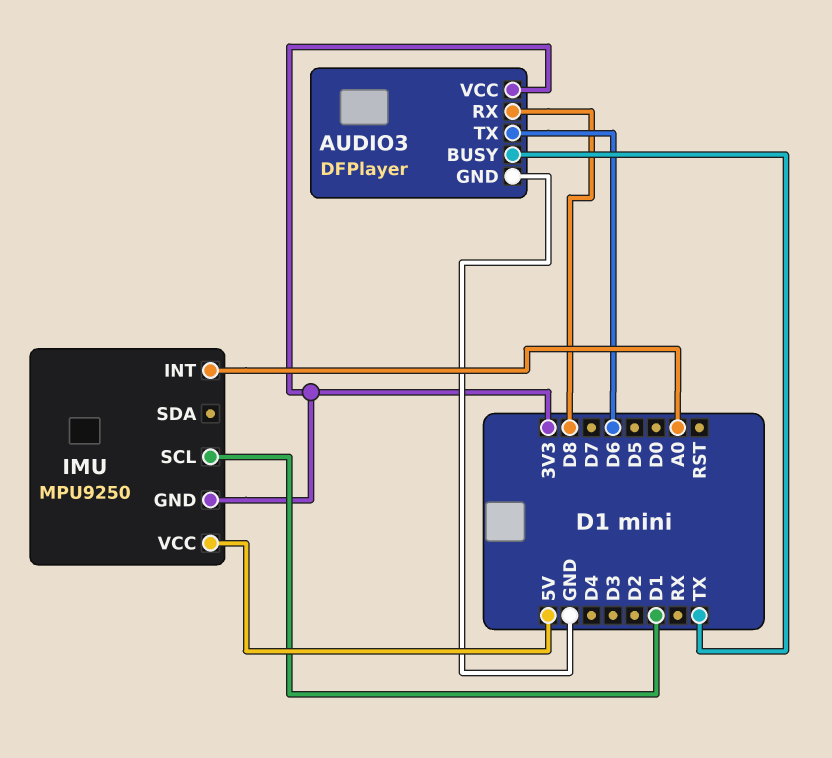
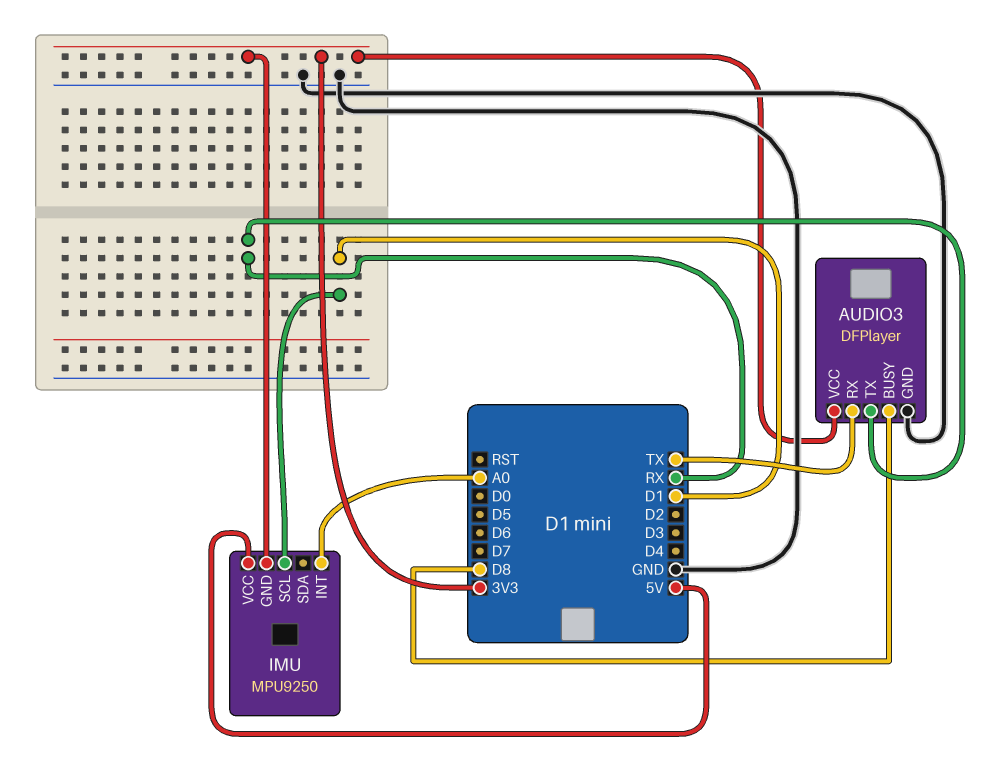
AUDIO3 pin BUSY: TX -> D8
AUDIO3 pin RX: D8 -> TX
AUDIO3 pin TX: D6 -> RX

